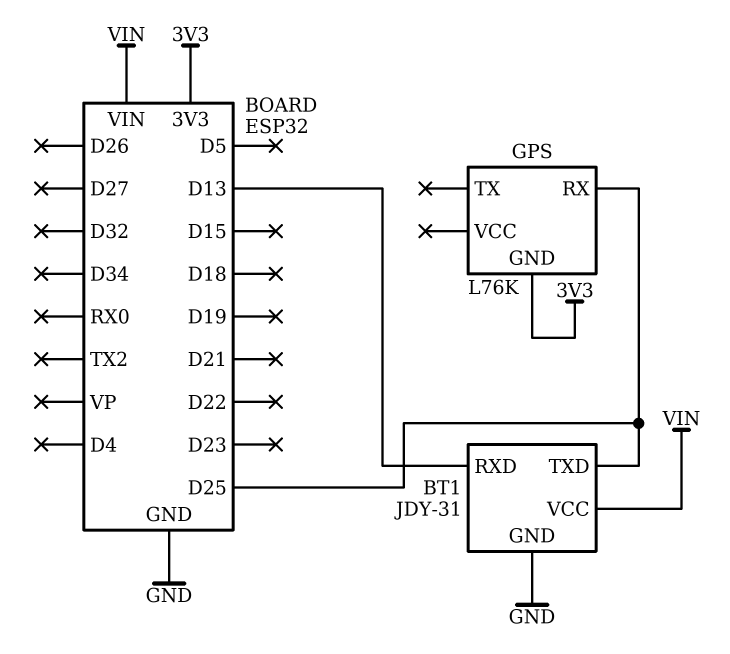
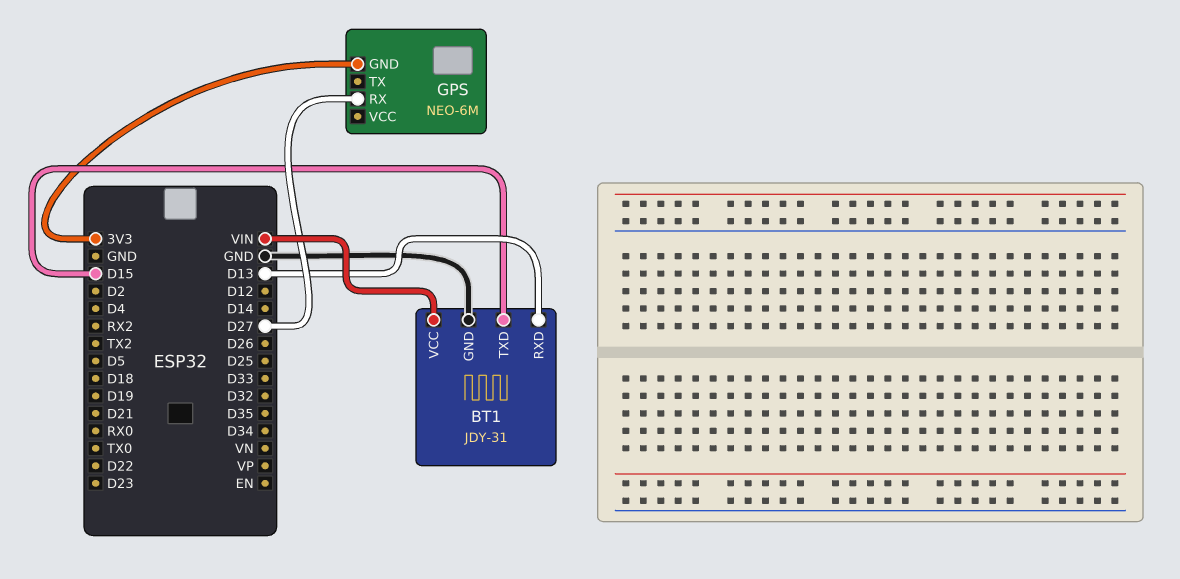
BT1 pin TXD: D25 -> D15
GPS: L76K -> NEO-6M
GPS pin RX: D25 -> D27

